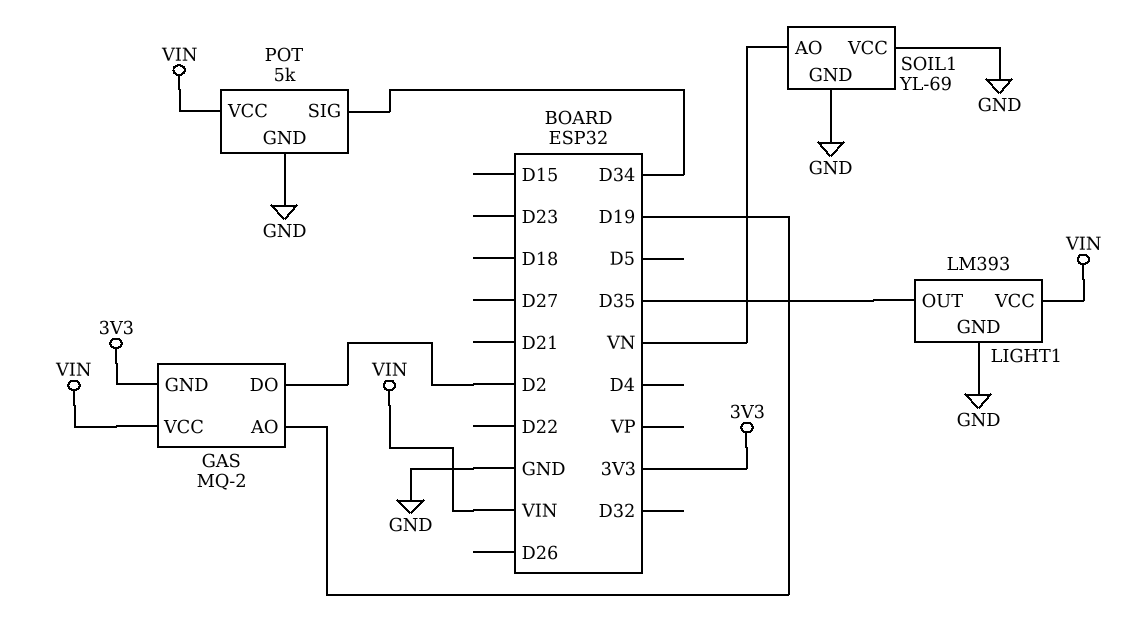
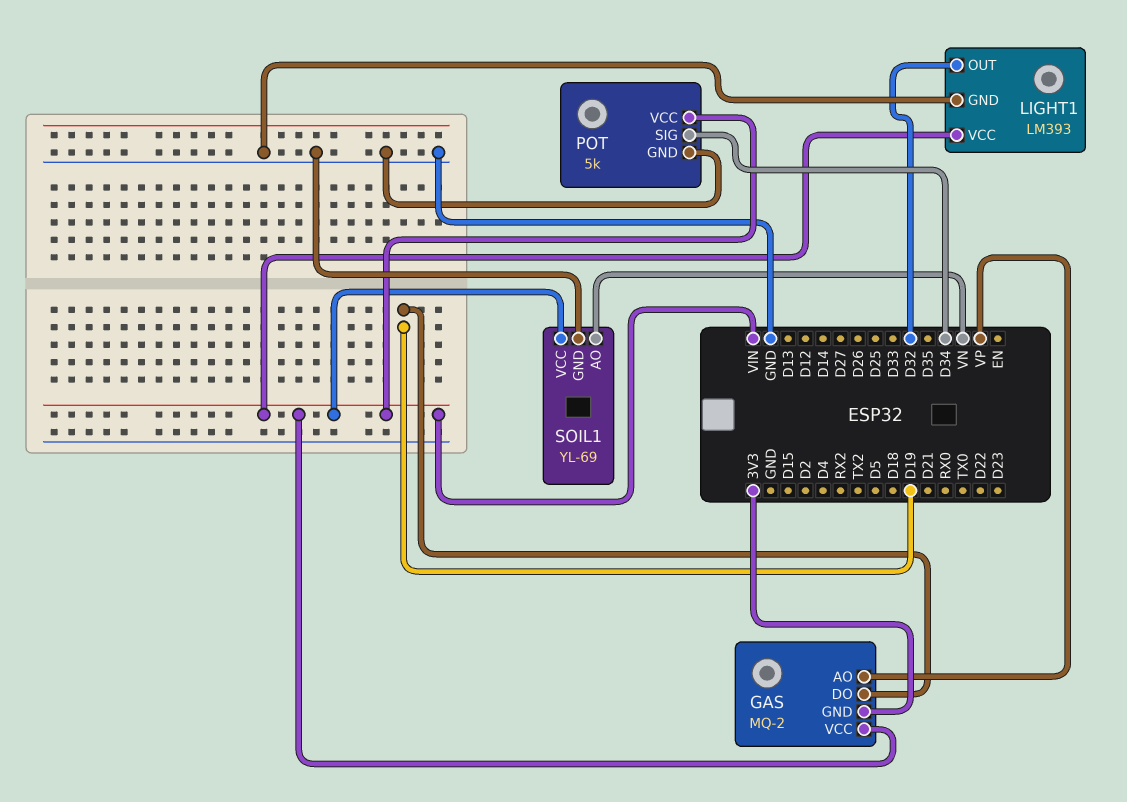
GAS pin AO: D19 -> VP
GAS pin DO: D2 -> D19
LIGHT1 pin OUT: D35 -> D32
SOIL1 pin VCC: GND -> VIN

